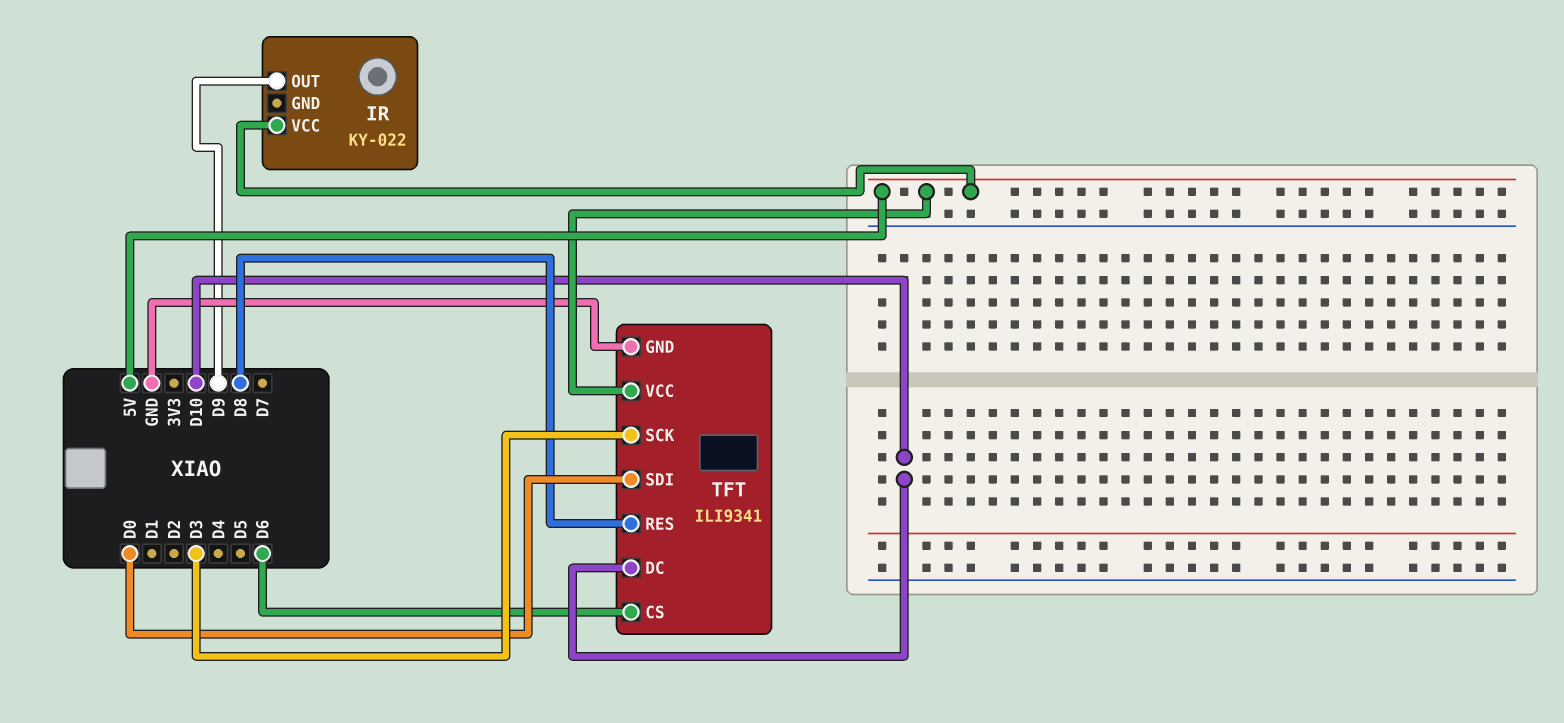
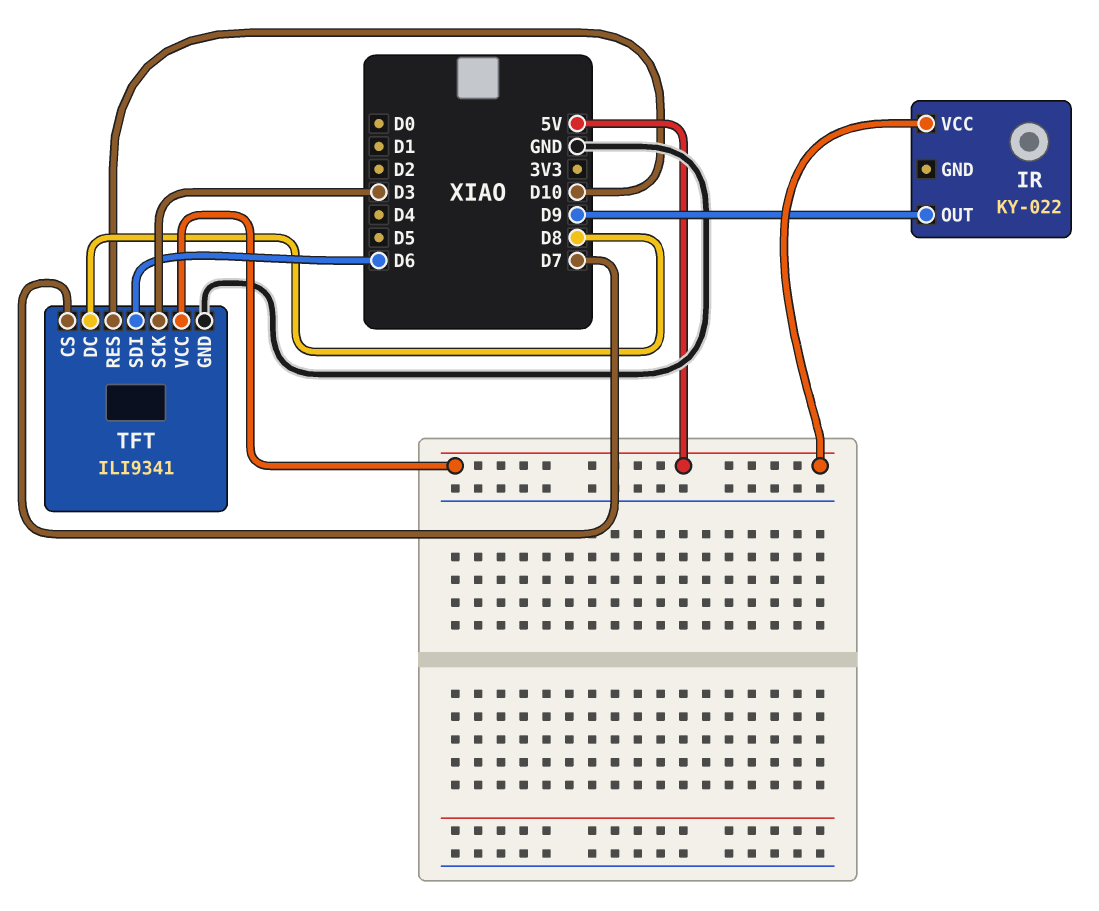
TFT pin CS: D6 -> D7
TFT pin DC: D10 -> D8
TFT pin RES: D8 -> D10
TFT pin SDI: D0 -> D6

